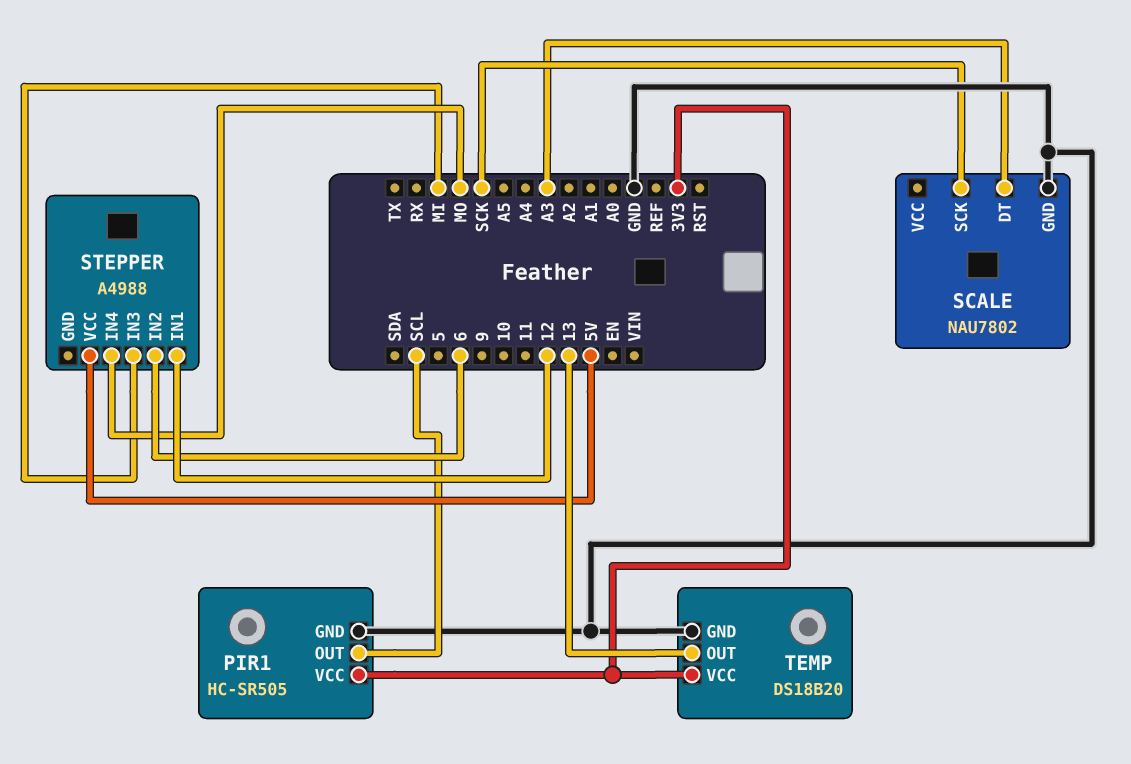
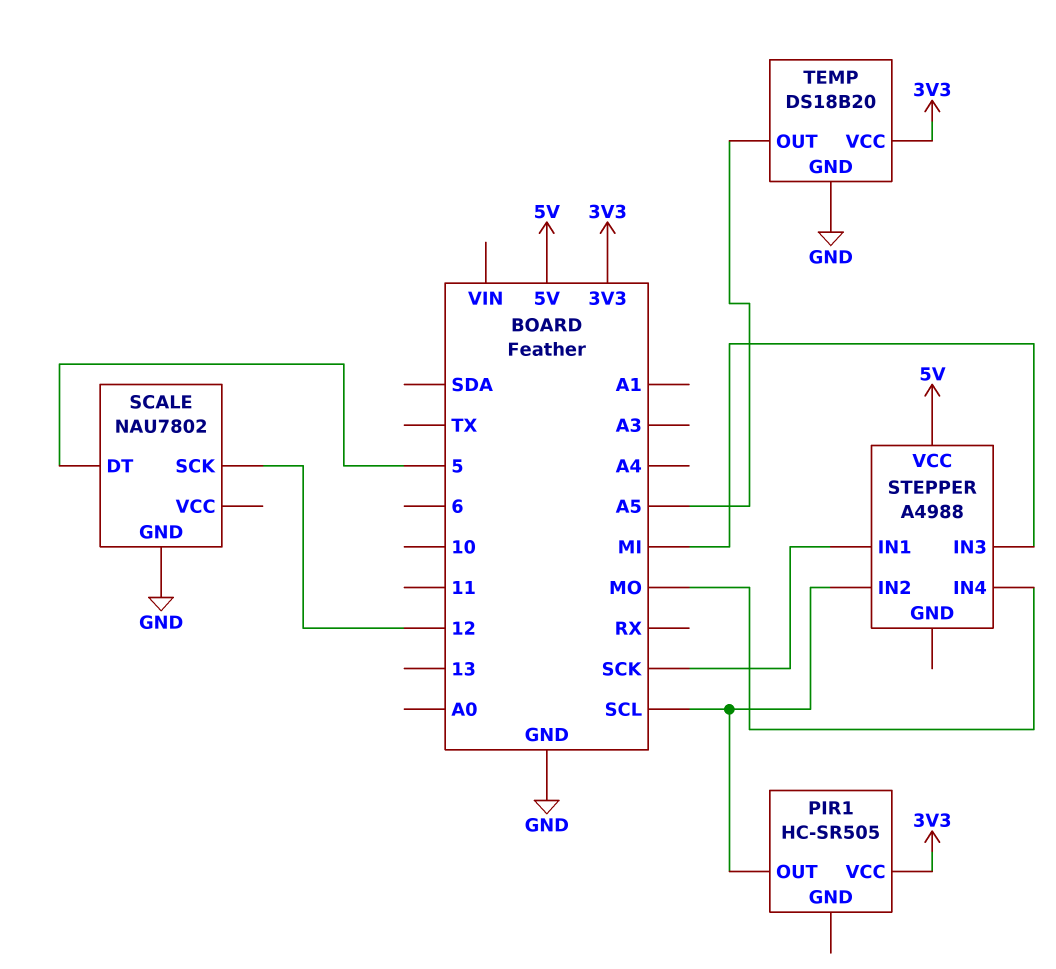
PIR1 pin GND: GND -> none
SCALE pin DT: A3 -> 5
SCALE pin SCK: SCK -> 12
STEPPER pin IN1: 12 -> SCK
STEPPER pin IN2: 6 -> SCL
TEMP pin OUT: 13 -> A5

